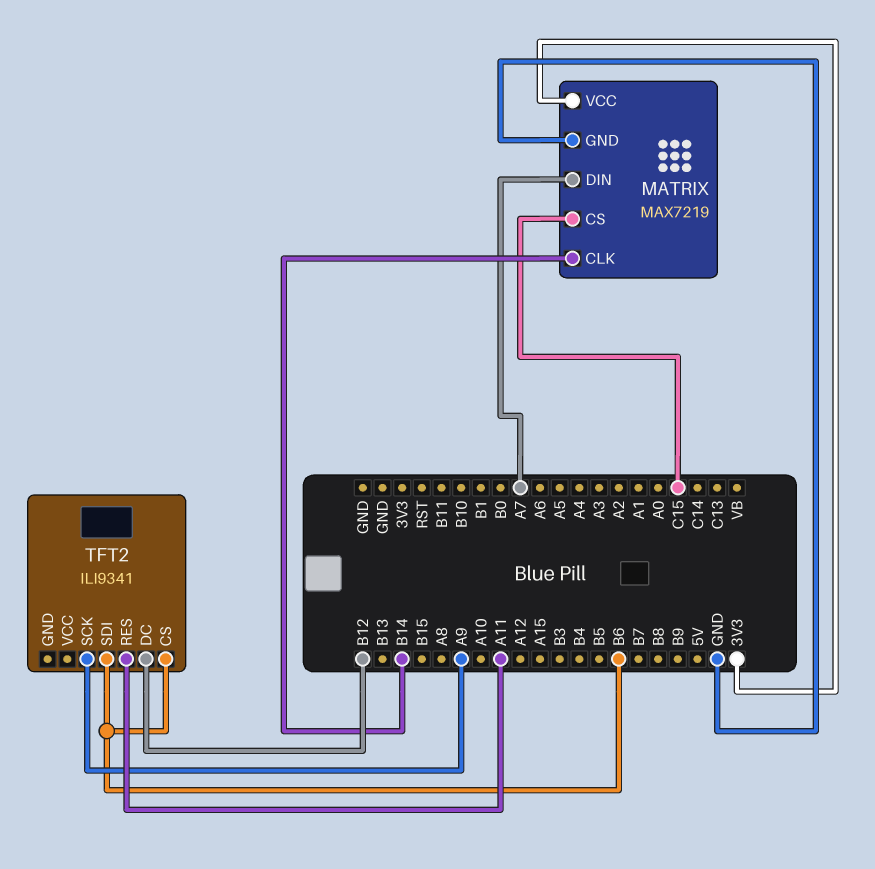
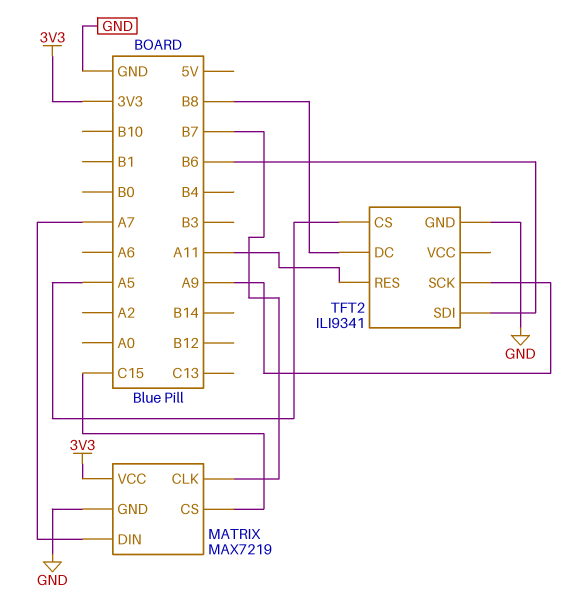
MATRIX pin CLK: B14 -> B7
TFT2 pin CS: B6 -> A5
TFT2 pin DC: B12 -> B8
TFT2 pin GND: none -> GND

